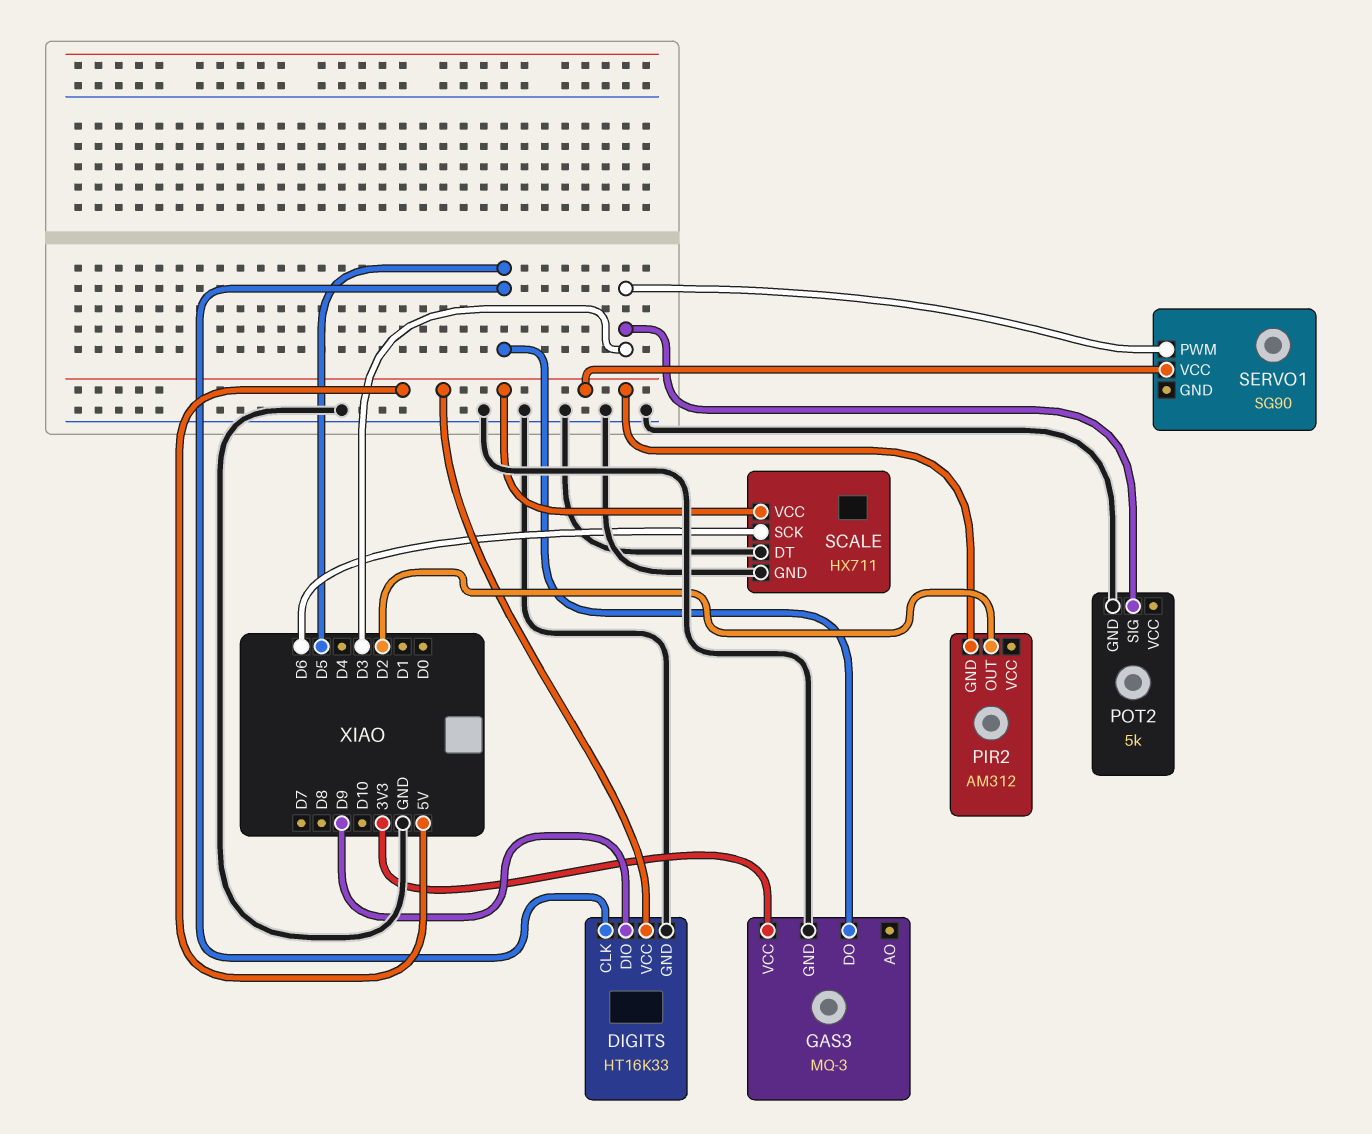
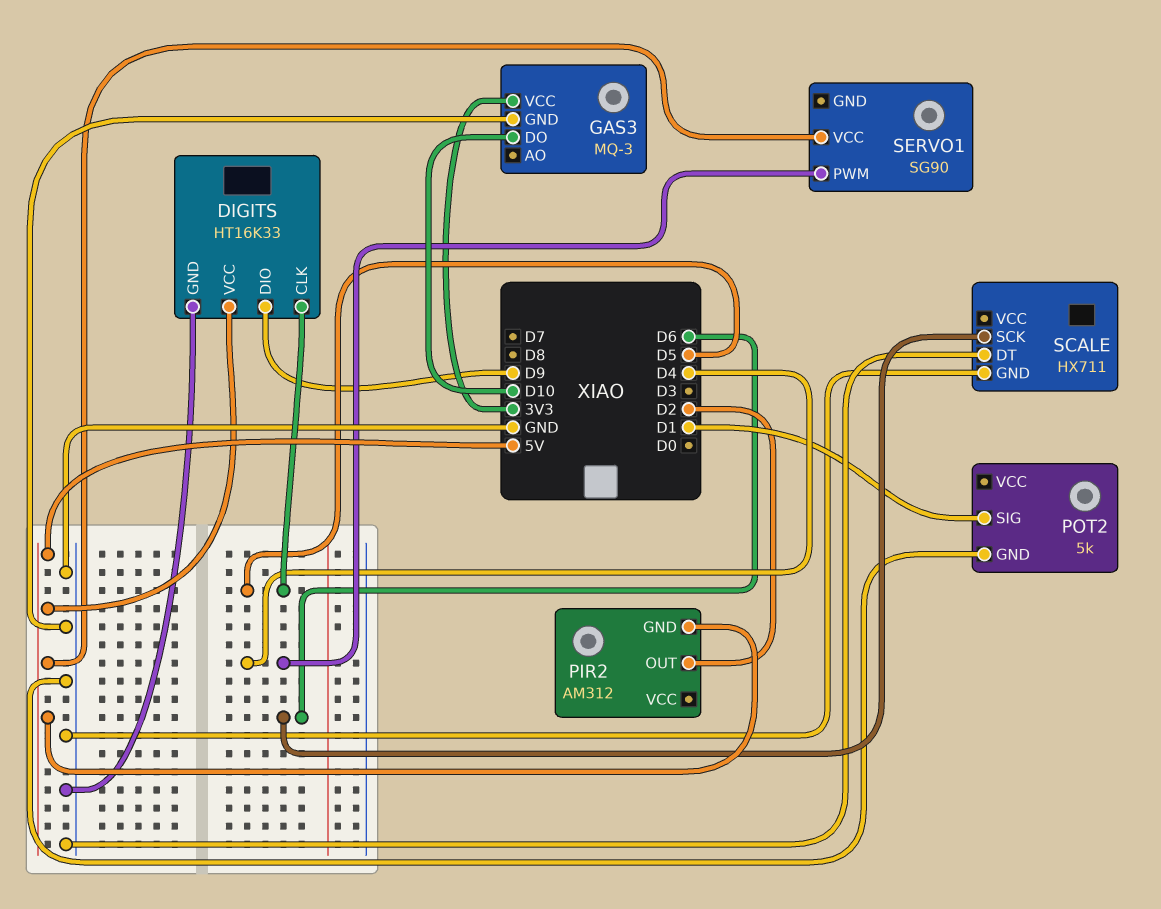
GAS3 pin DO: D5 -> D10
POT2 pin SIG: D3 -> D1
SCALE pin VCC: 5V -> none
SERVO1 pin PWM: D3 -> D4

